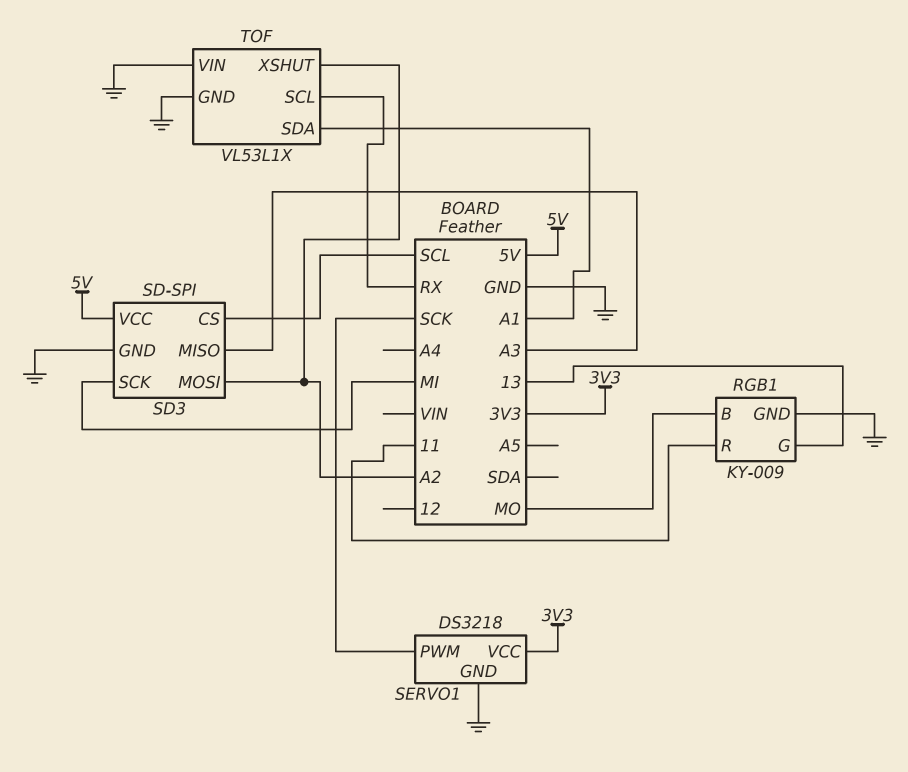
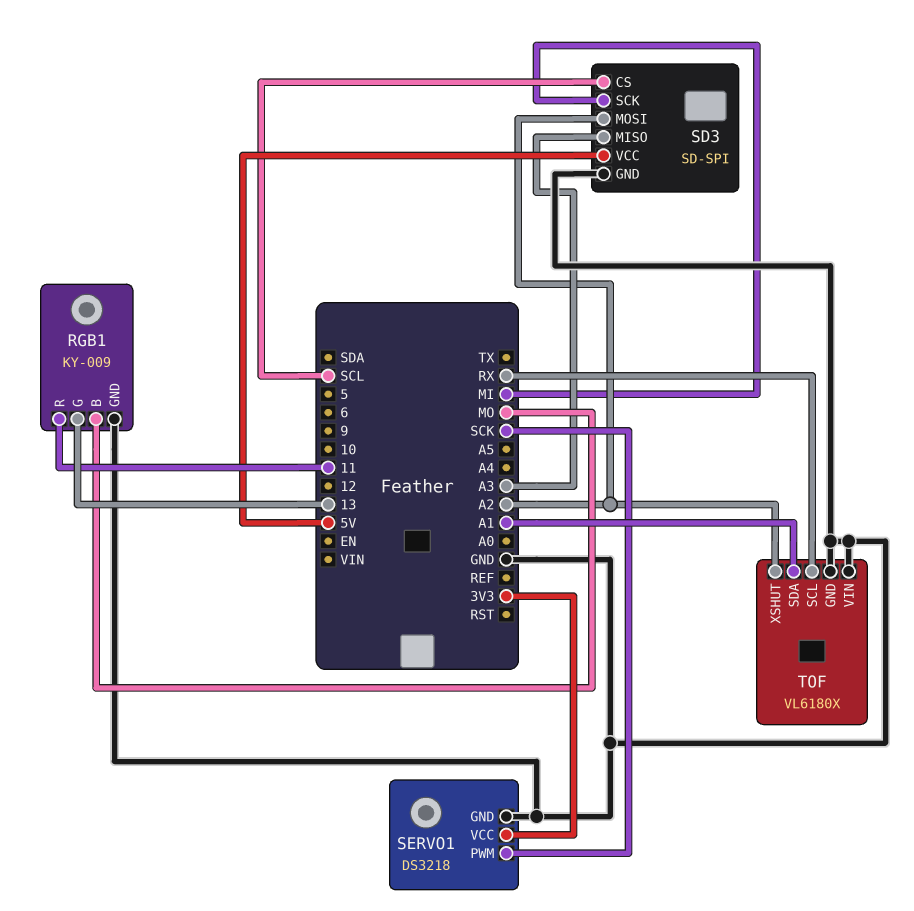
TOF: VL53L1X -> VL6180X

